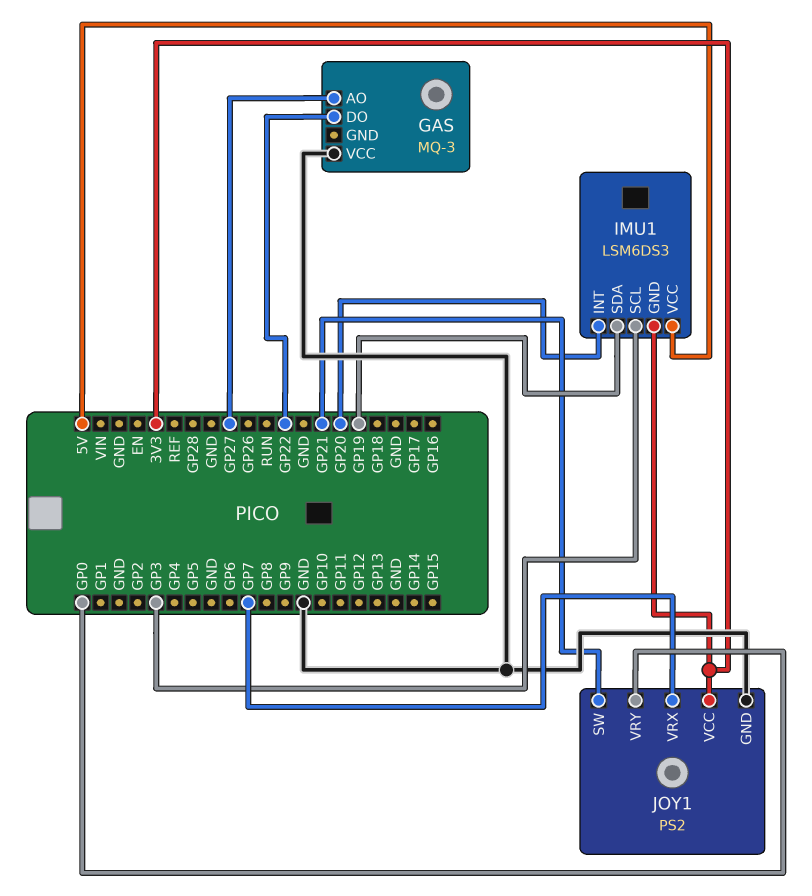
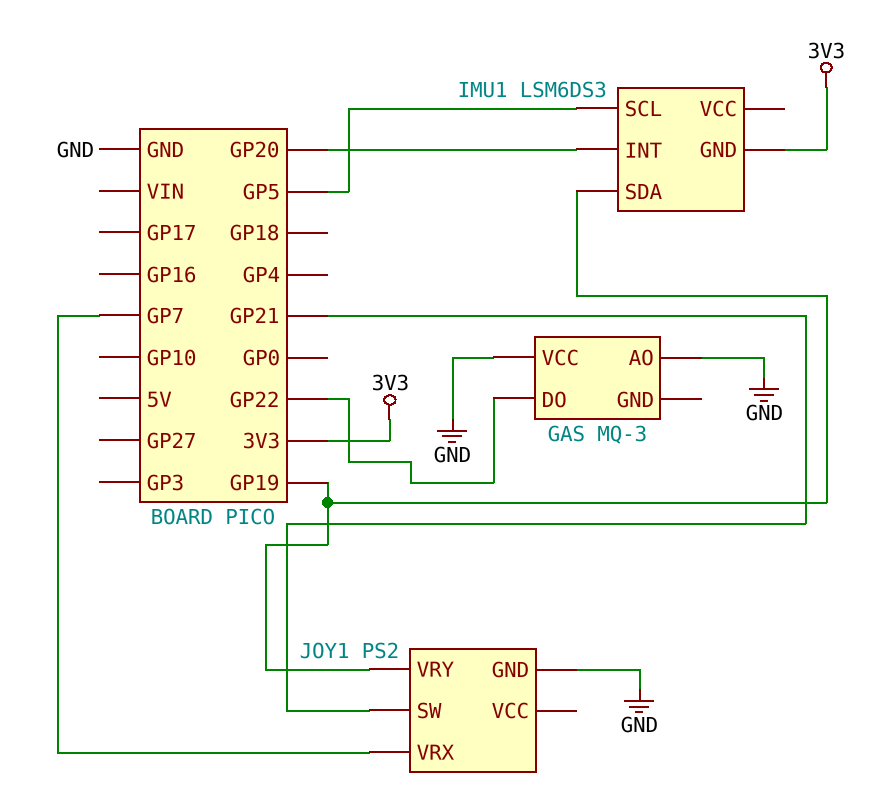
GAS pin AO: GP27 -> GND
IMU1 pin SCL: GP3 -> GP5
IMU1 pin VCC: 5V -> none
JOY1 pin VCC: 3V3 -> none
JOY1 pin VRY: GP0 -> GP19

